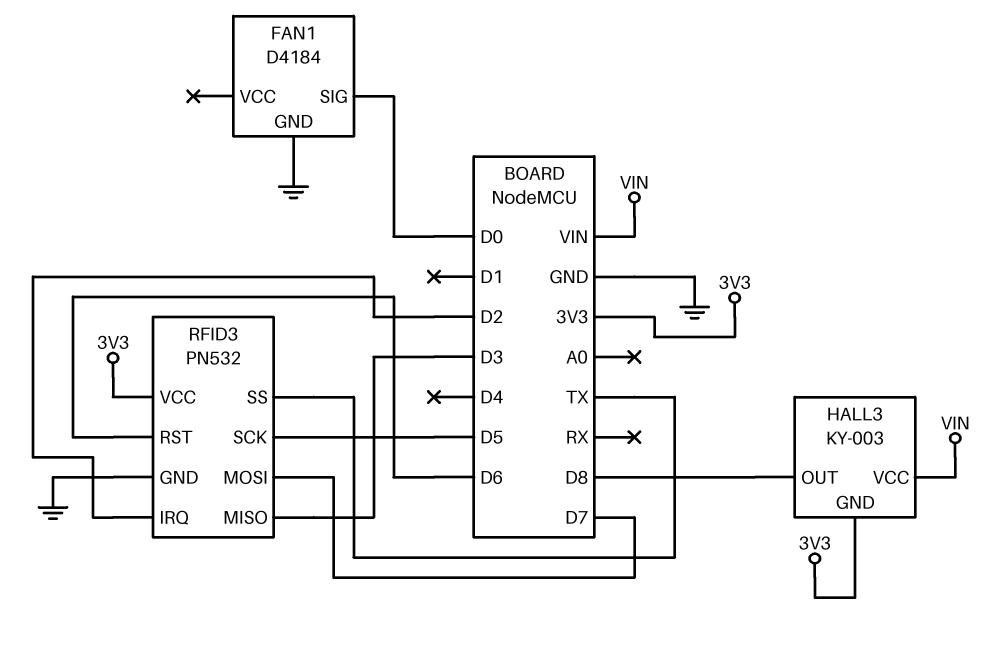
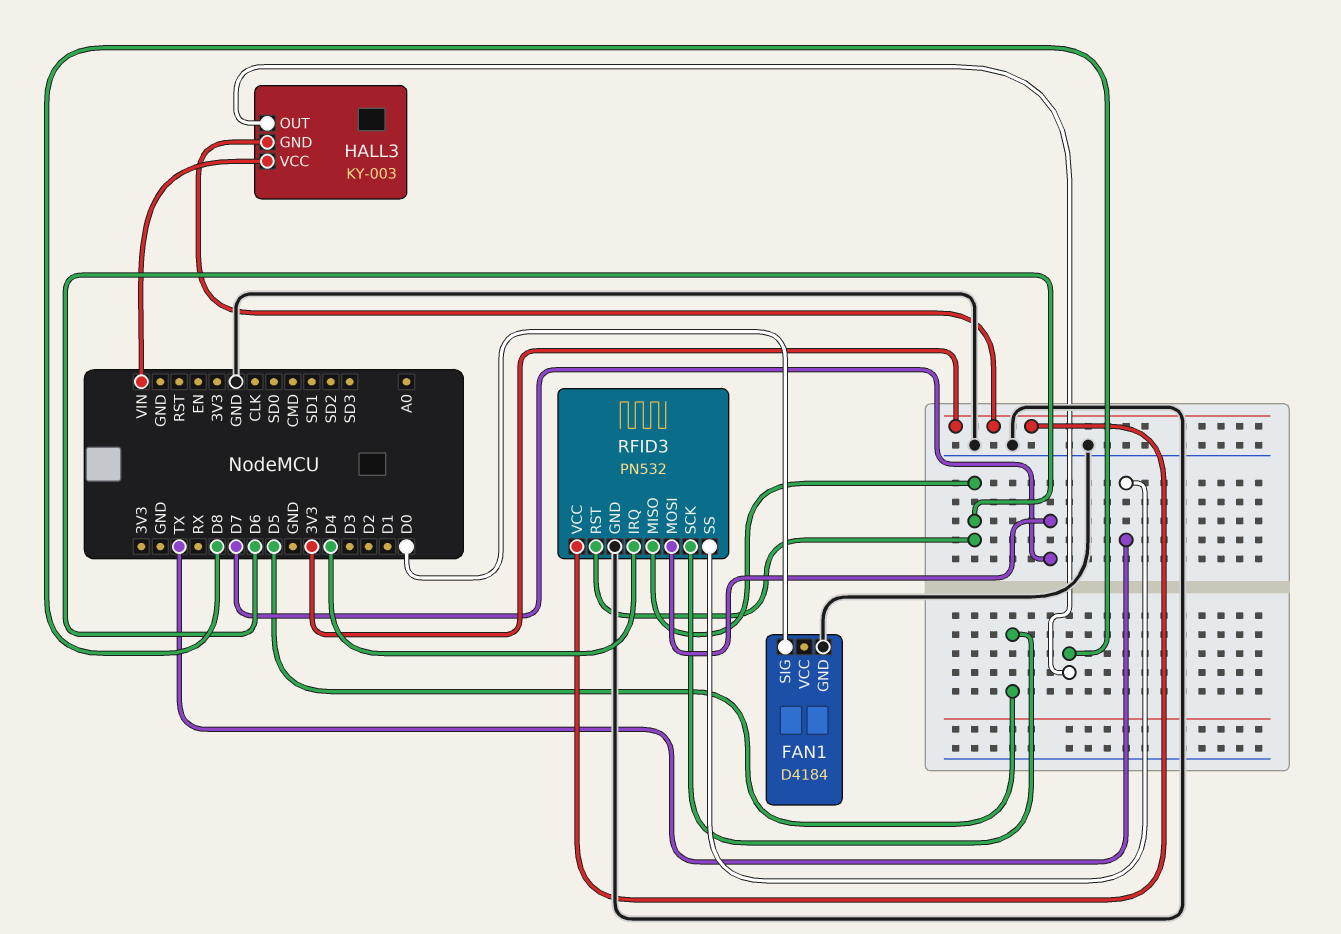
RFID3 pin IRQ: D2 -> D4
RFID3 pin MISO: D3 -> D6

